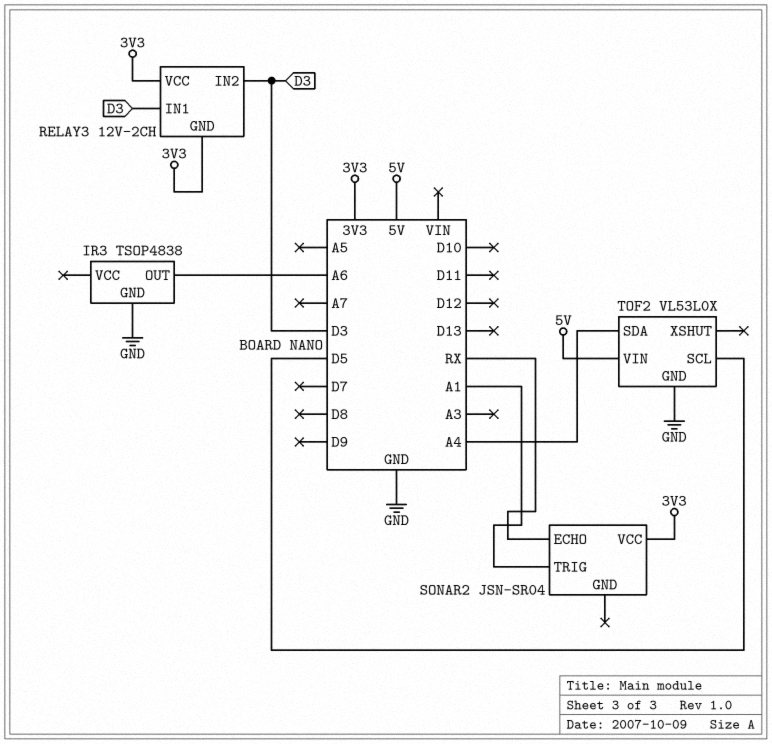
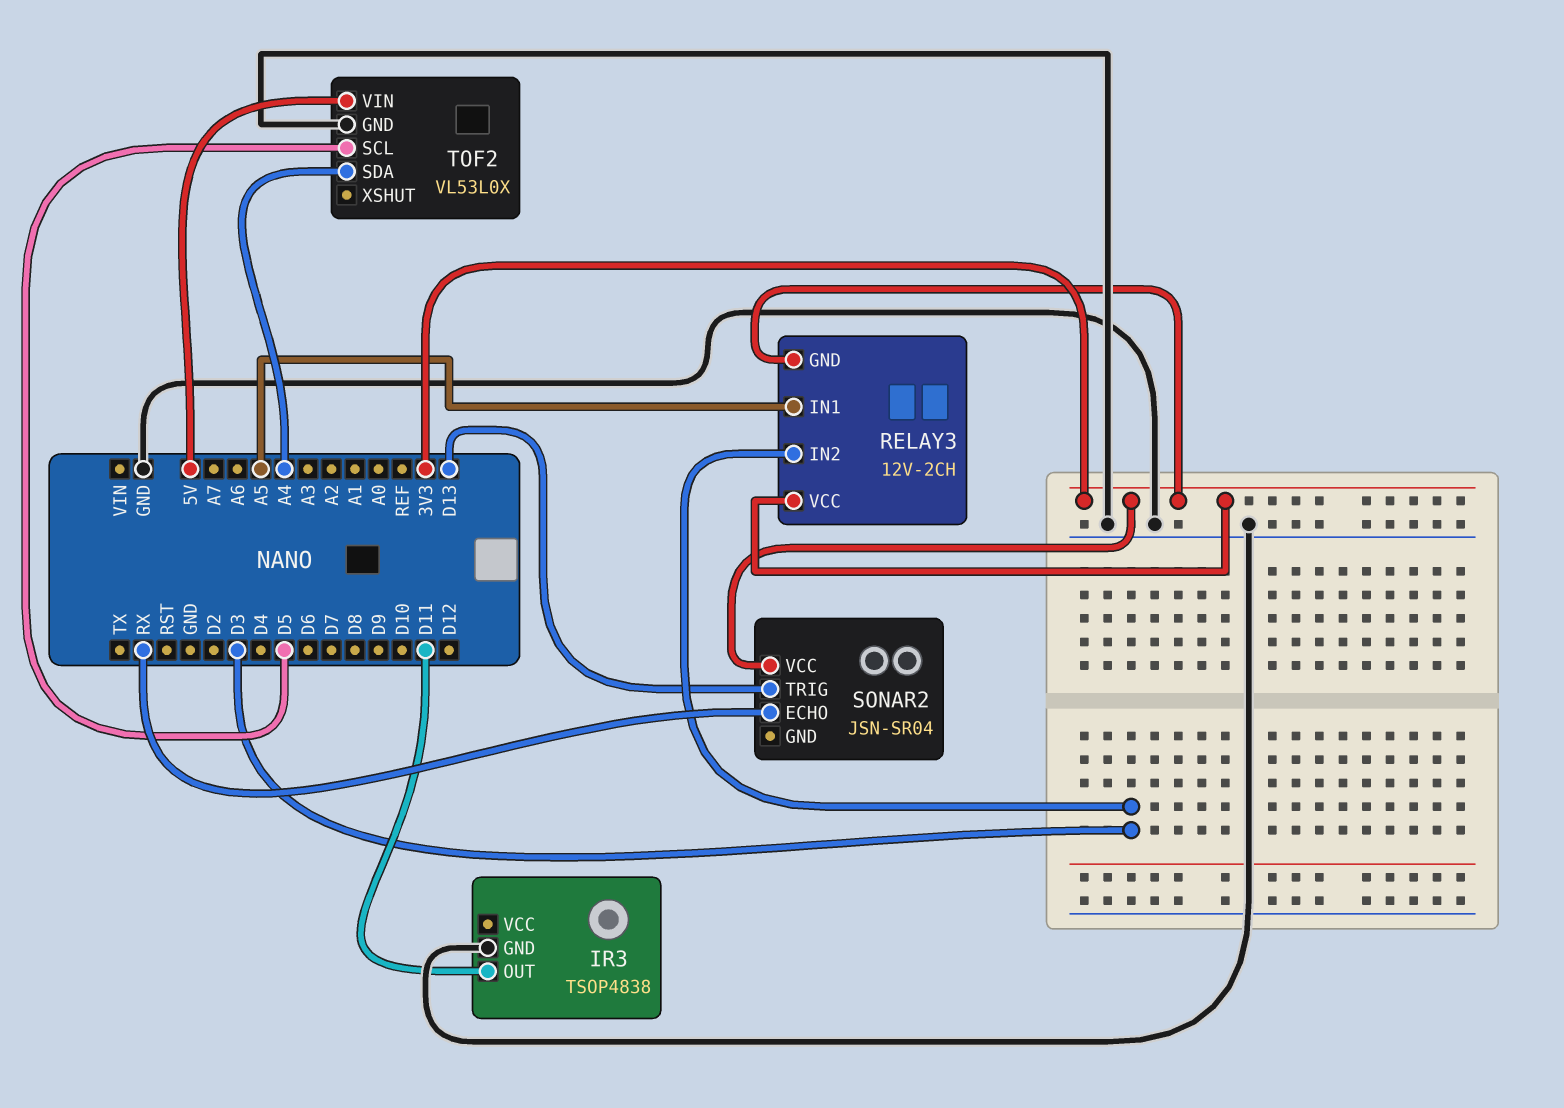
IR3 pin OUT: A6 -> D11
RELAY3 pin IN1: D3 -> A5
SONAR2 pin TRIG: A1 -> D13

